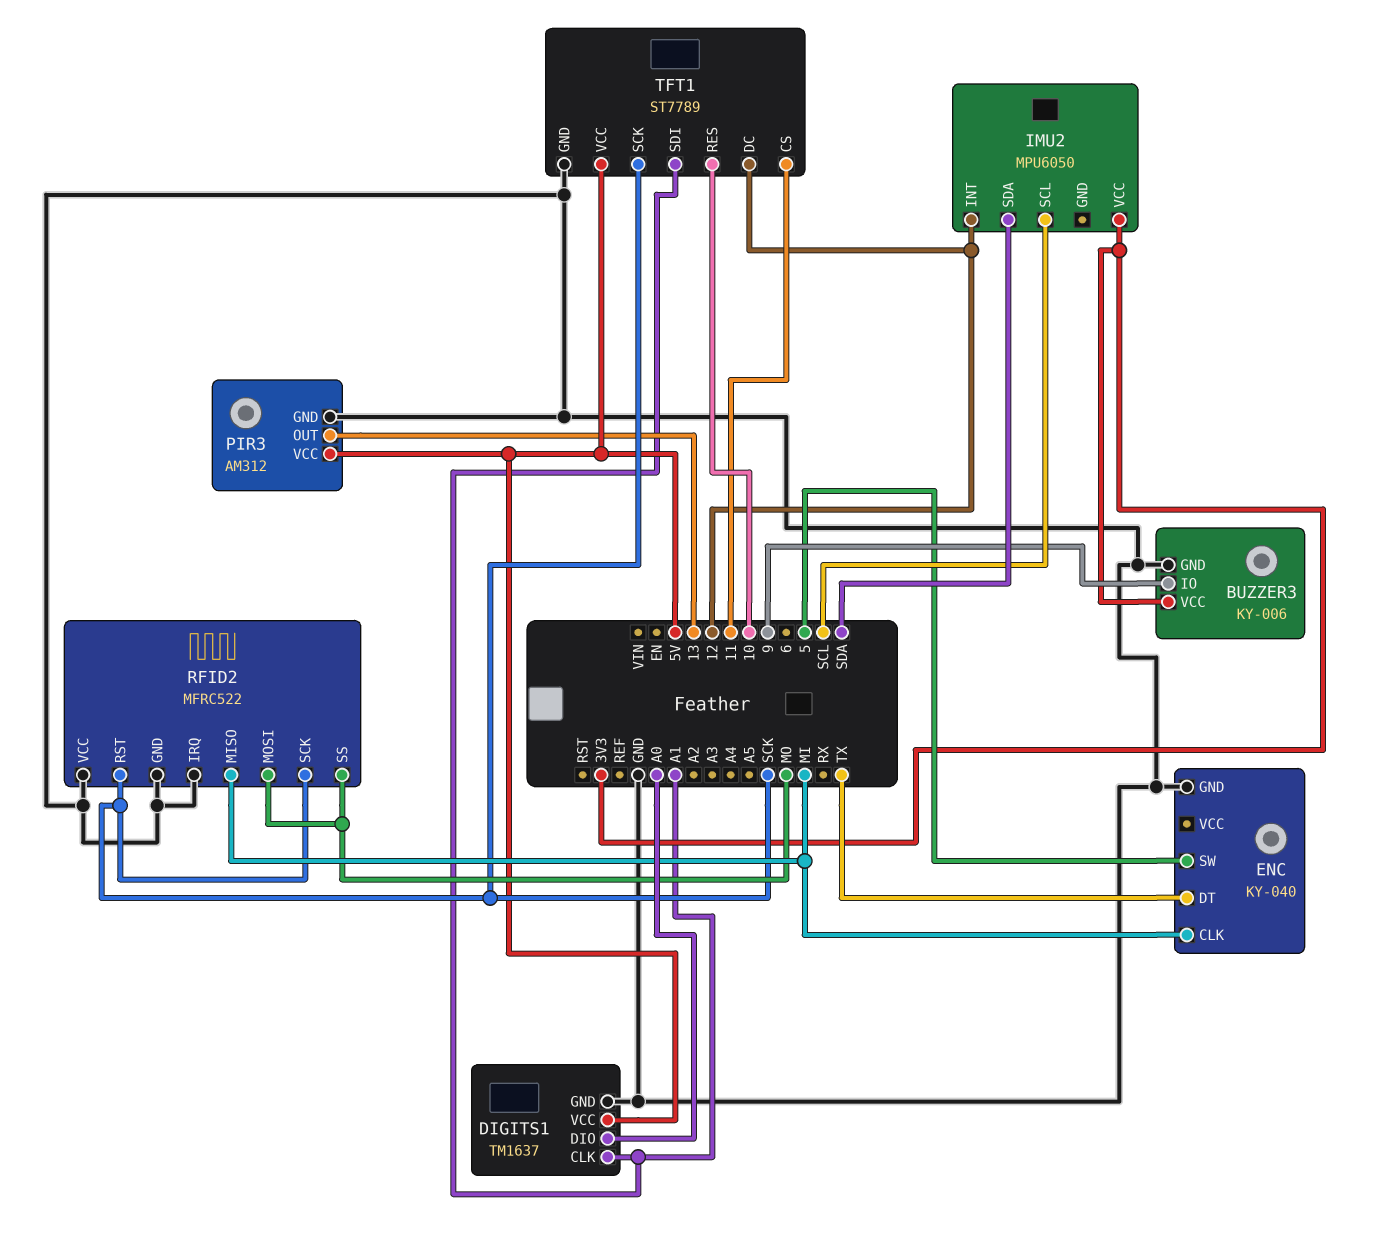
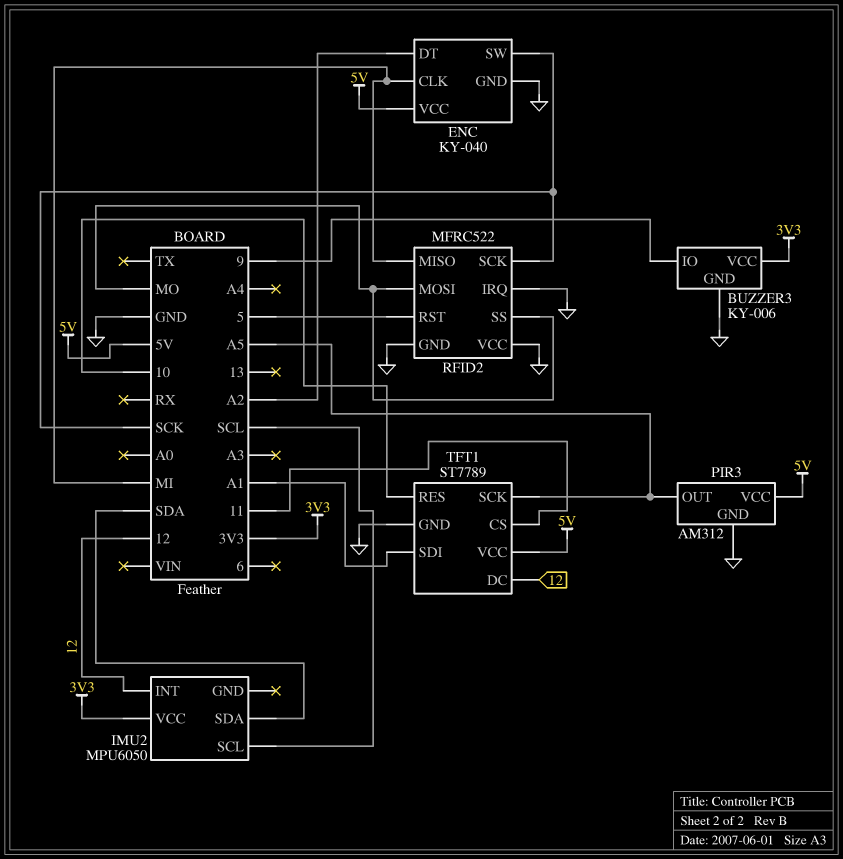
DIGITS1: TM1637 -> none
DIGITS1 pin CLK: A1 -> none
DIGITS1 pin DIO: A0 -> none
DIGITS1 pin GND: GND -> none
DIGITS1 pin VCC: 5V -> none
ENC pin DT: TX -> A2
ENC pin SW: 5 -> SCK
ENC pin VCC: none -> 5V
PIR3 pin OUT: 13 -> A5
RFID2 pin RST: SCK -> 5
TFT1 pin SCK: SCK -> A5

